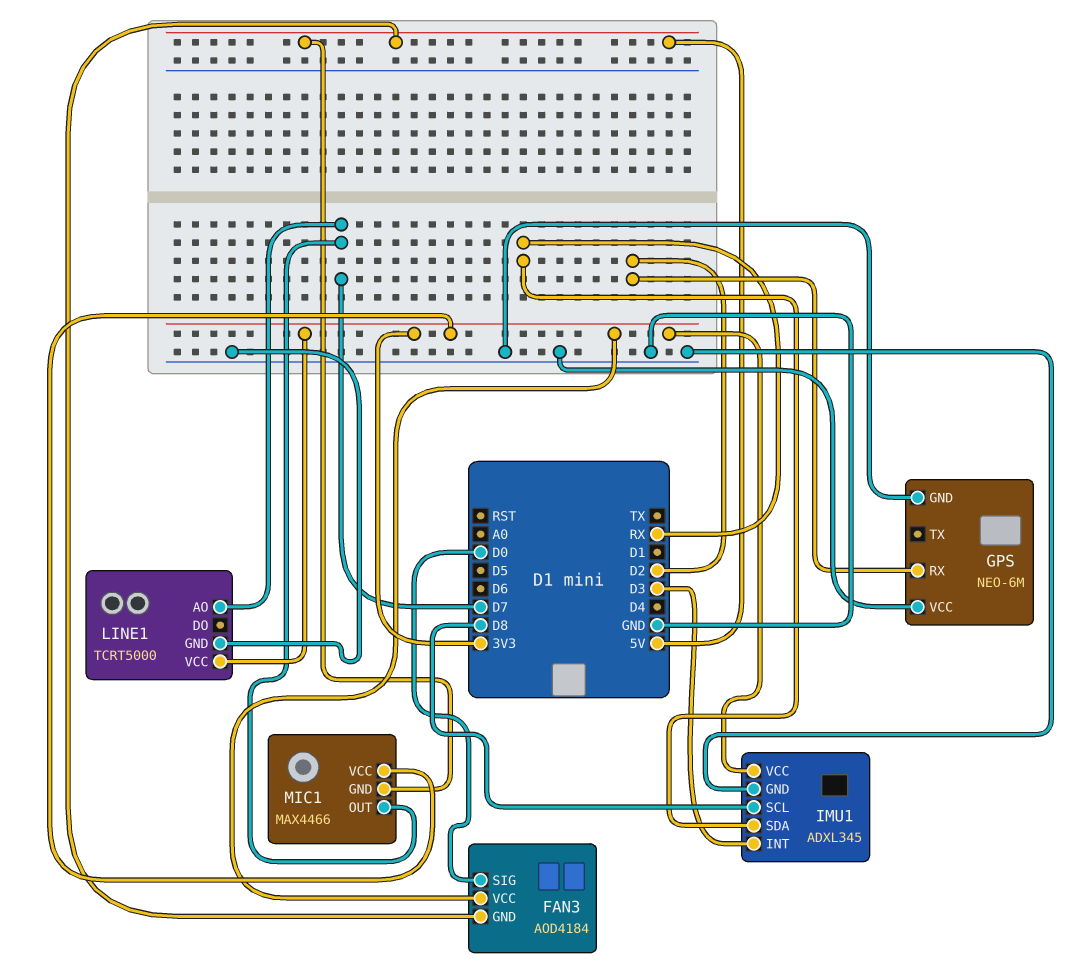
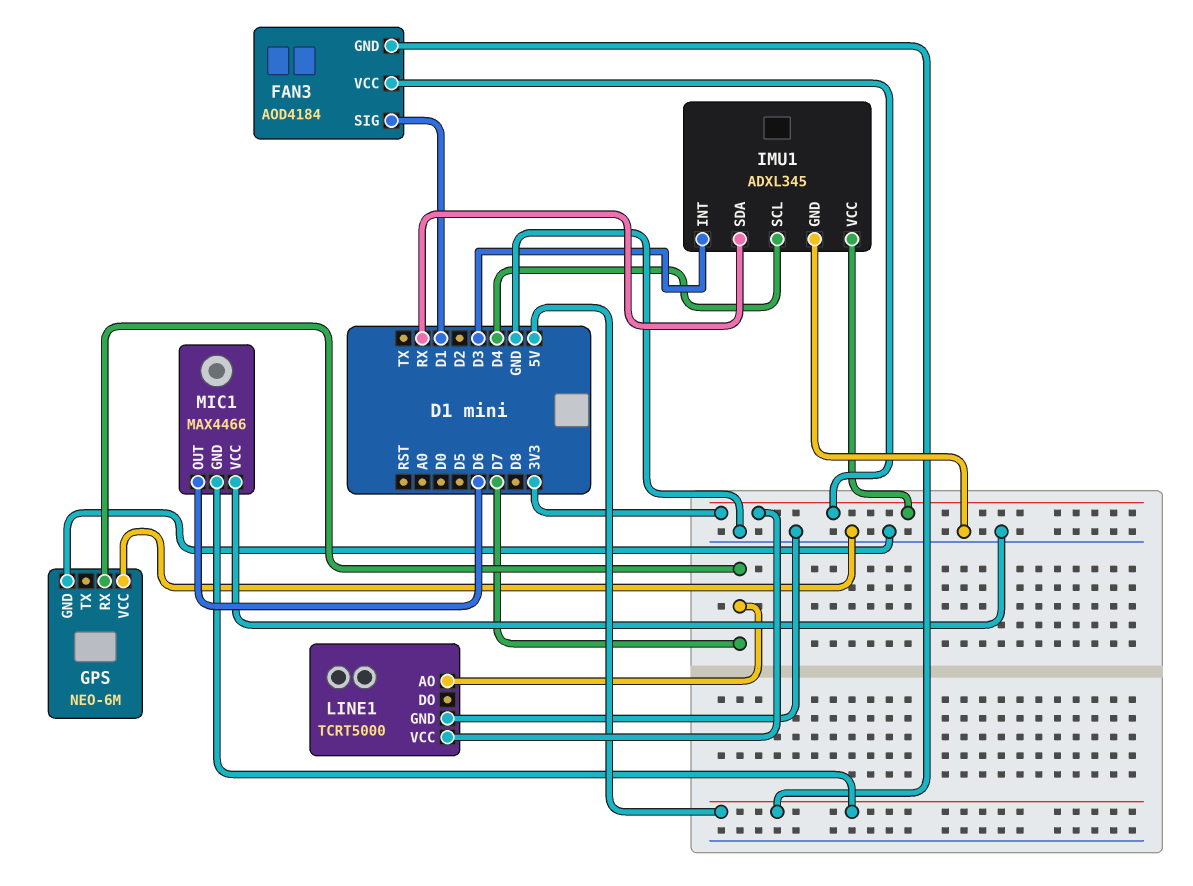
FAN3 pin SIG: D0 -> D1
GPS pin RX: D2 -> D7
IMU1 pin SCL: D8 -> D4
MIC1 pin OUT: D7 -> D6
MIC1 pin VCC: 3V3 -> GND

